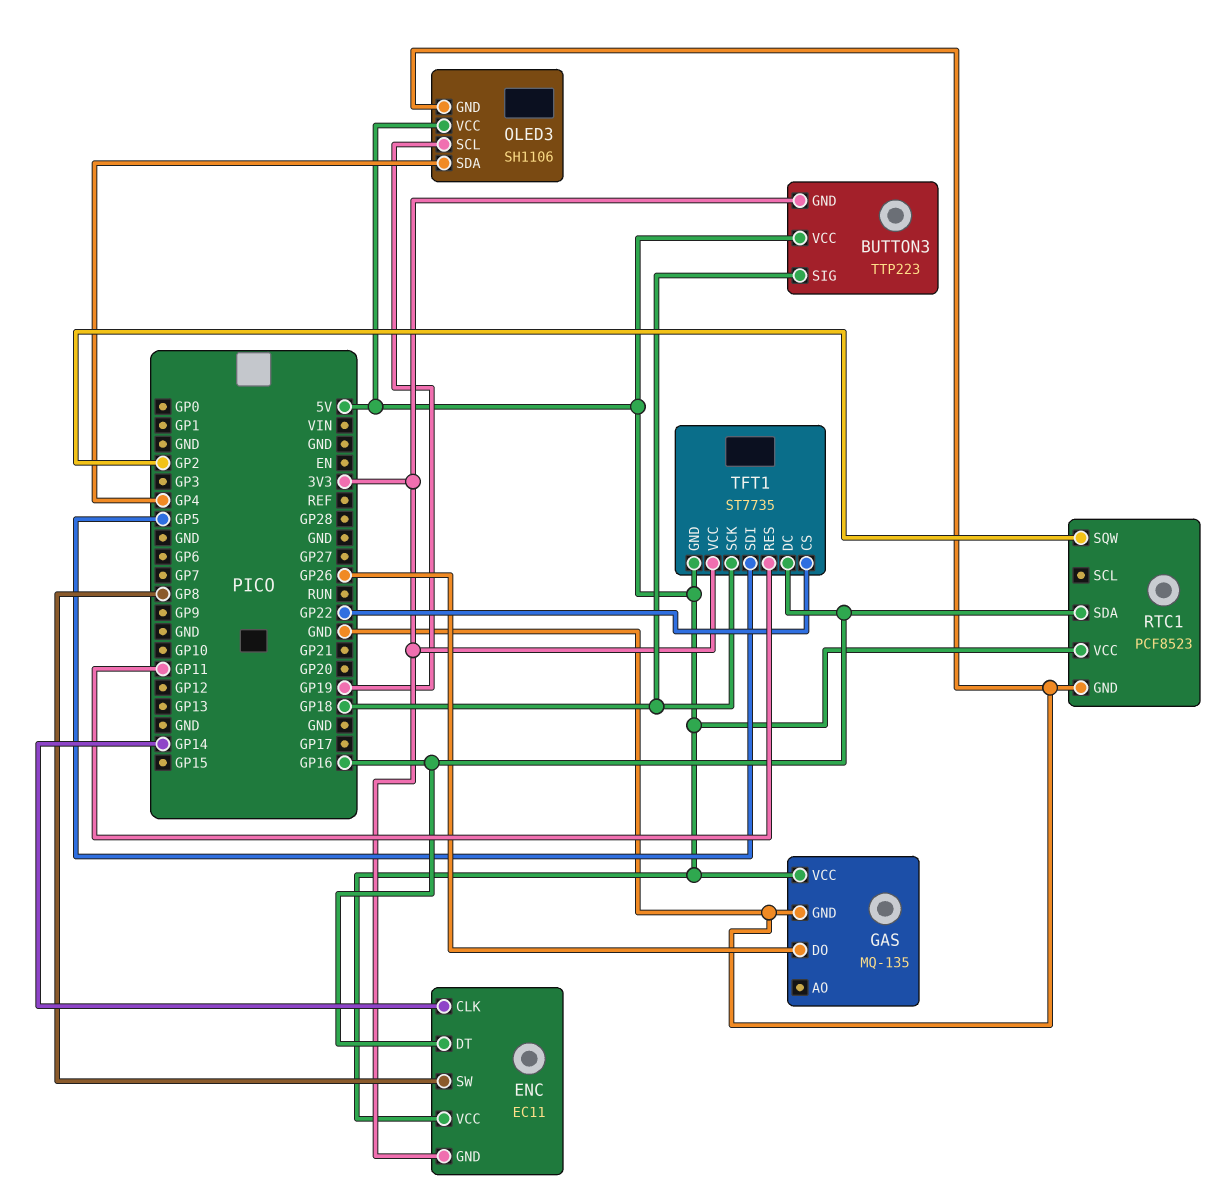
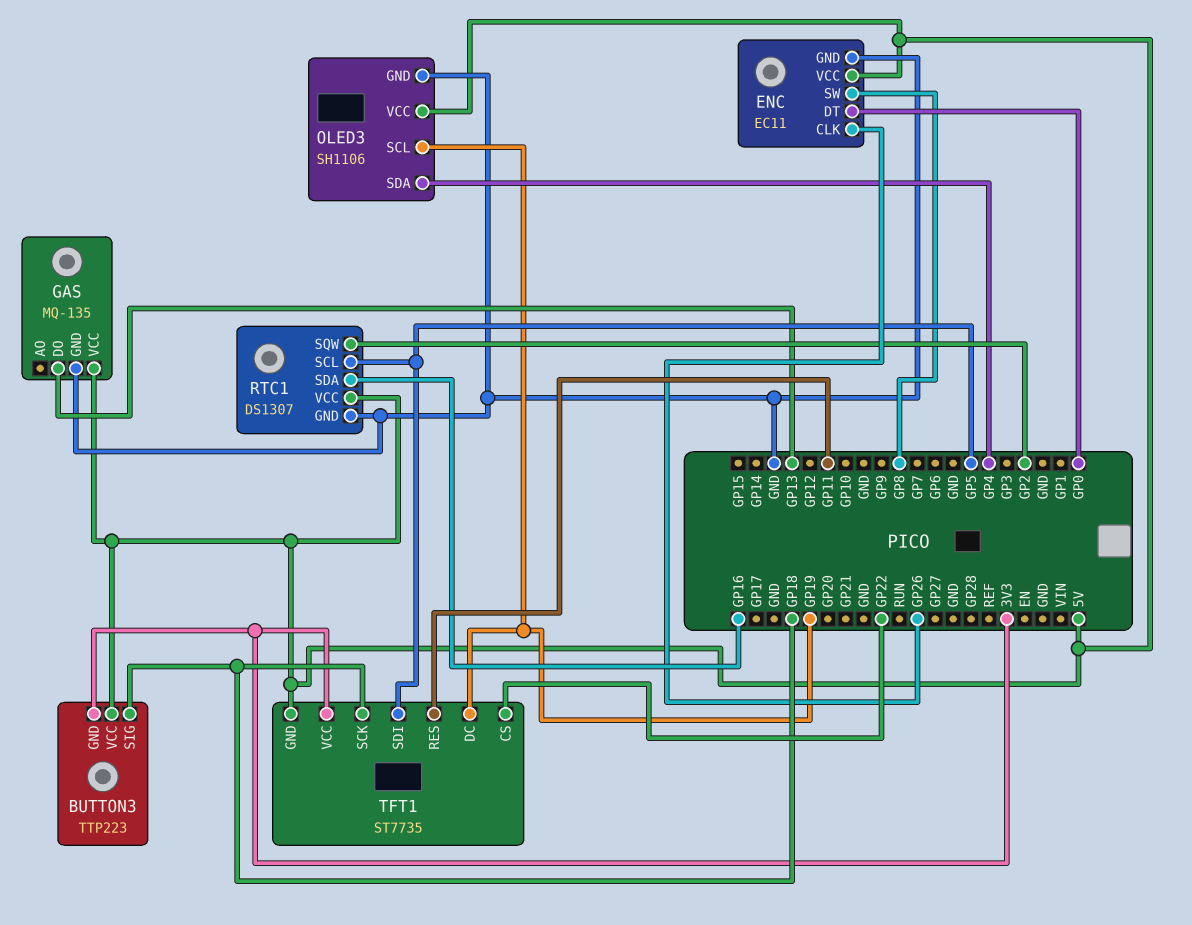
ENC pin CLK: GP14 -> GP26
ENC pin DT: GP16 -> GP0
ENC pin GND: 3V3 -> GND
GAS pin DO: GP26 -> GP13
RTC1: PCF8523 -> DS1307
RTC1 pin SCL: none -> GP5
TFT1 pin DC: GP16 -> GP19

